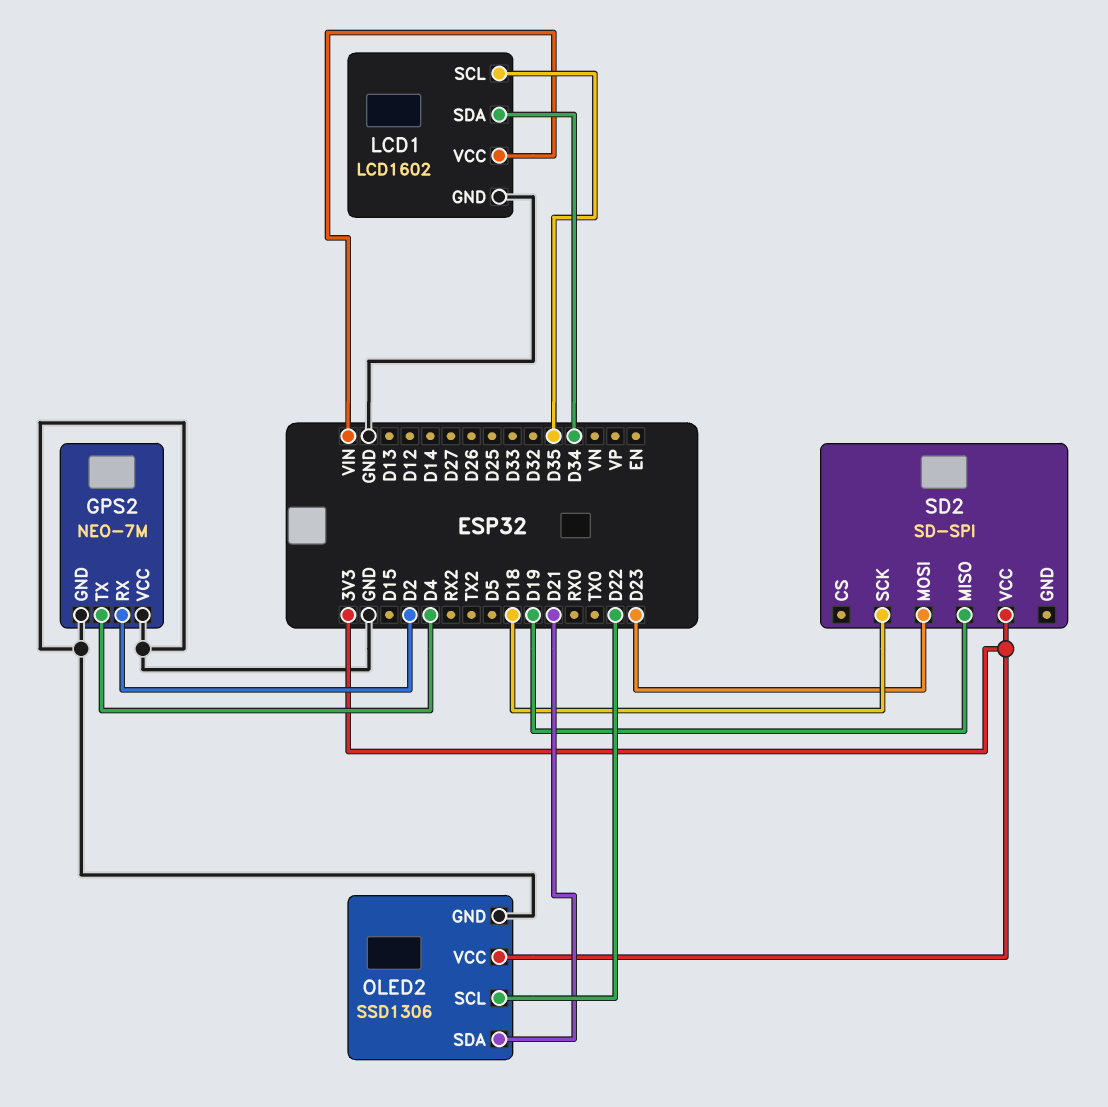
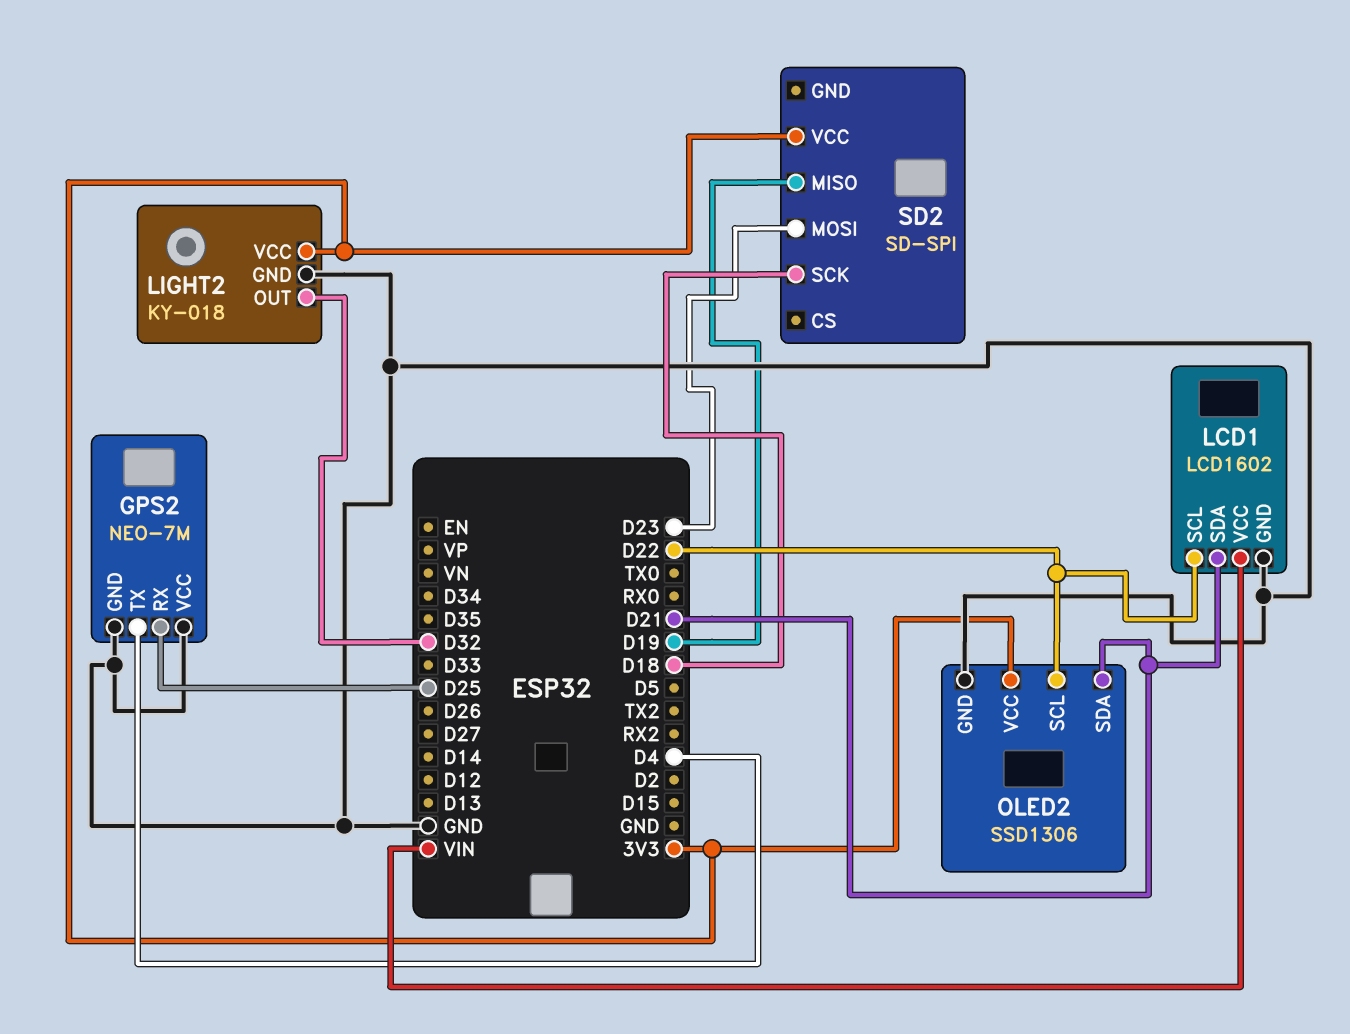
GPS2 pin RX: D2 -> D25
LCD1 pin SCL: D35 -> D22
LCD1 pin SDA: D34 -> D21
LIGHT2: none -> KY-018
LIGHT2 pin GND: none -> GND
LIGHT2 pin OUT: none -> D32
LIGHT2 pin VCC: none -> 3V3

